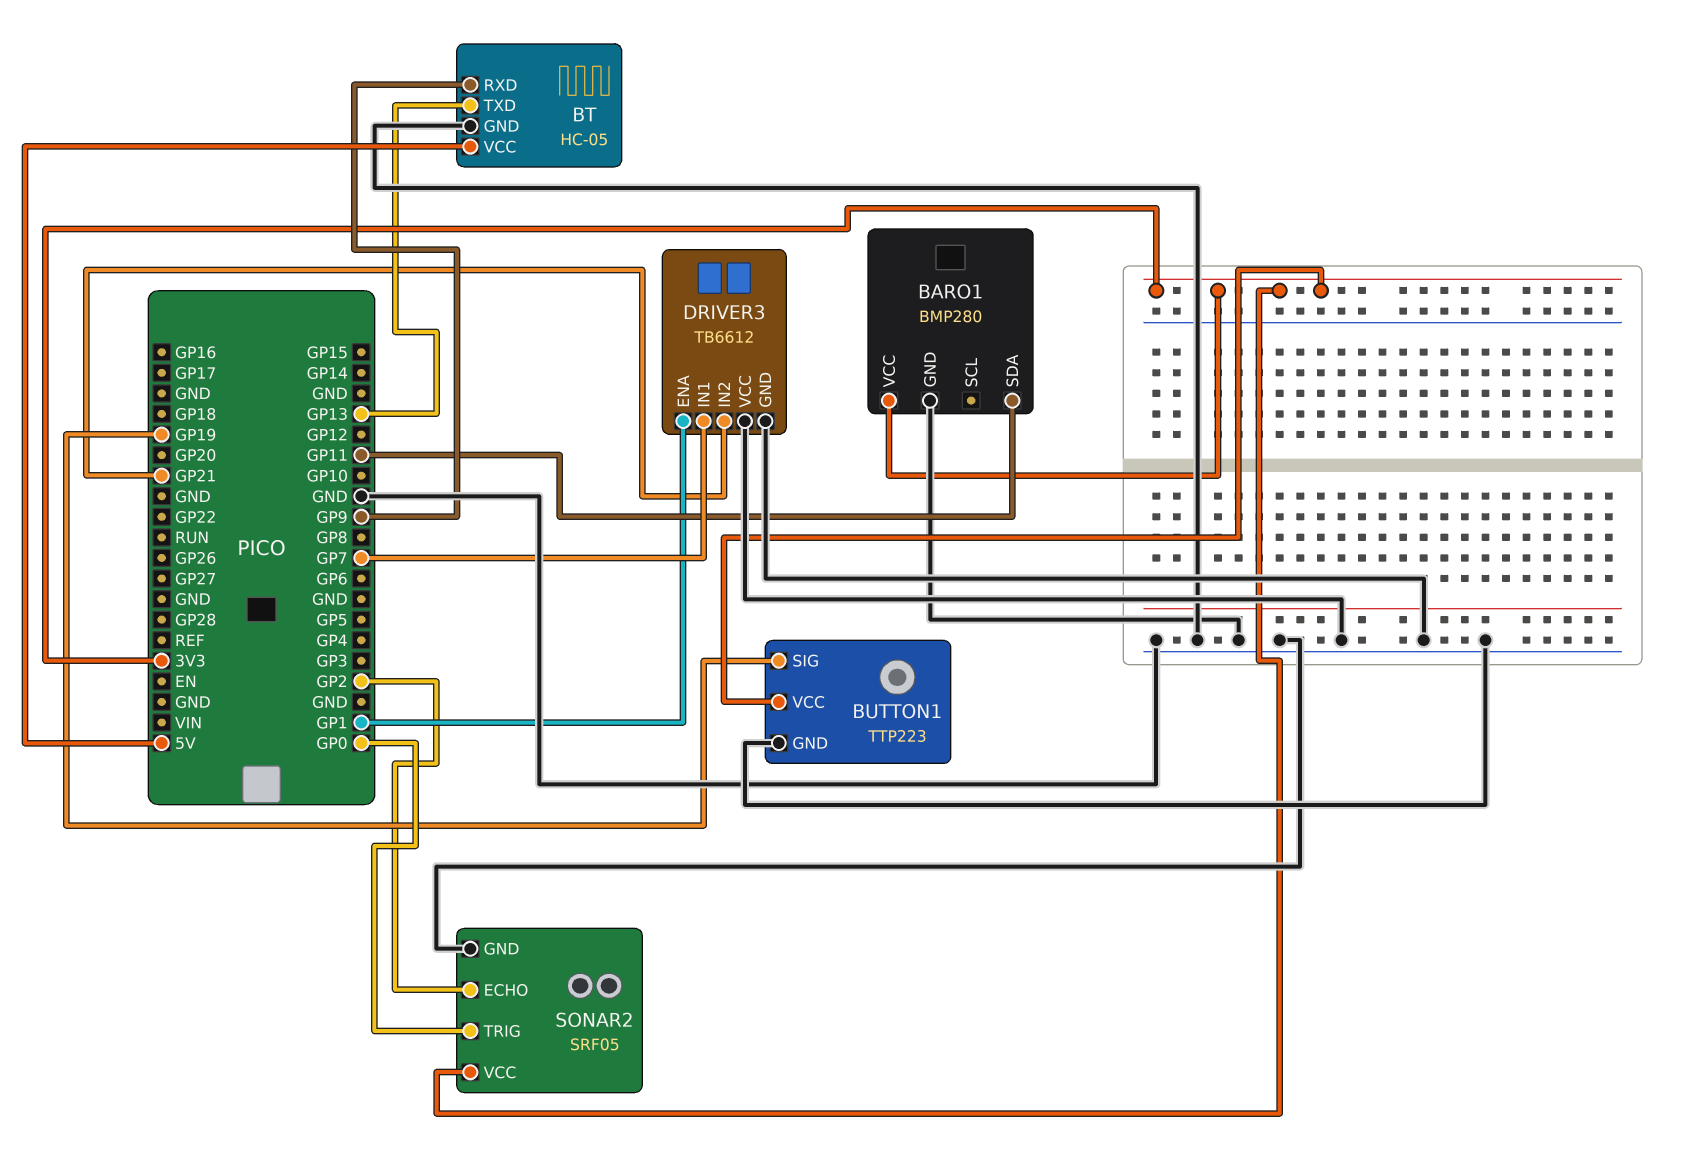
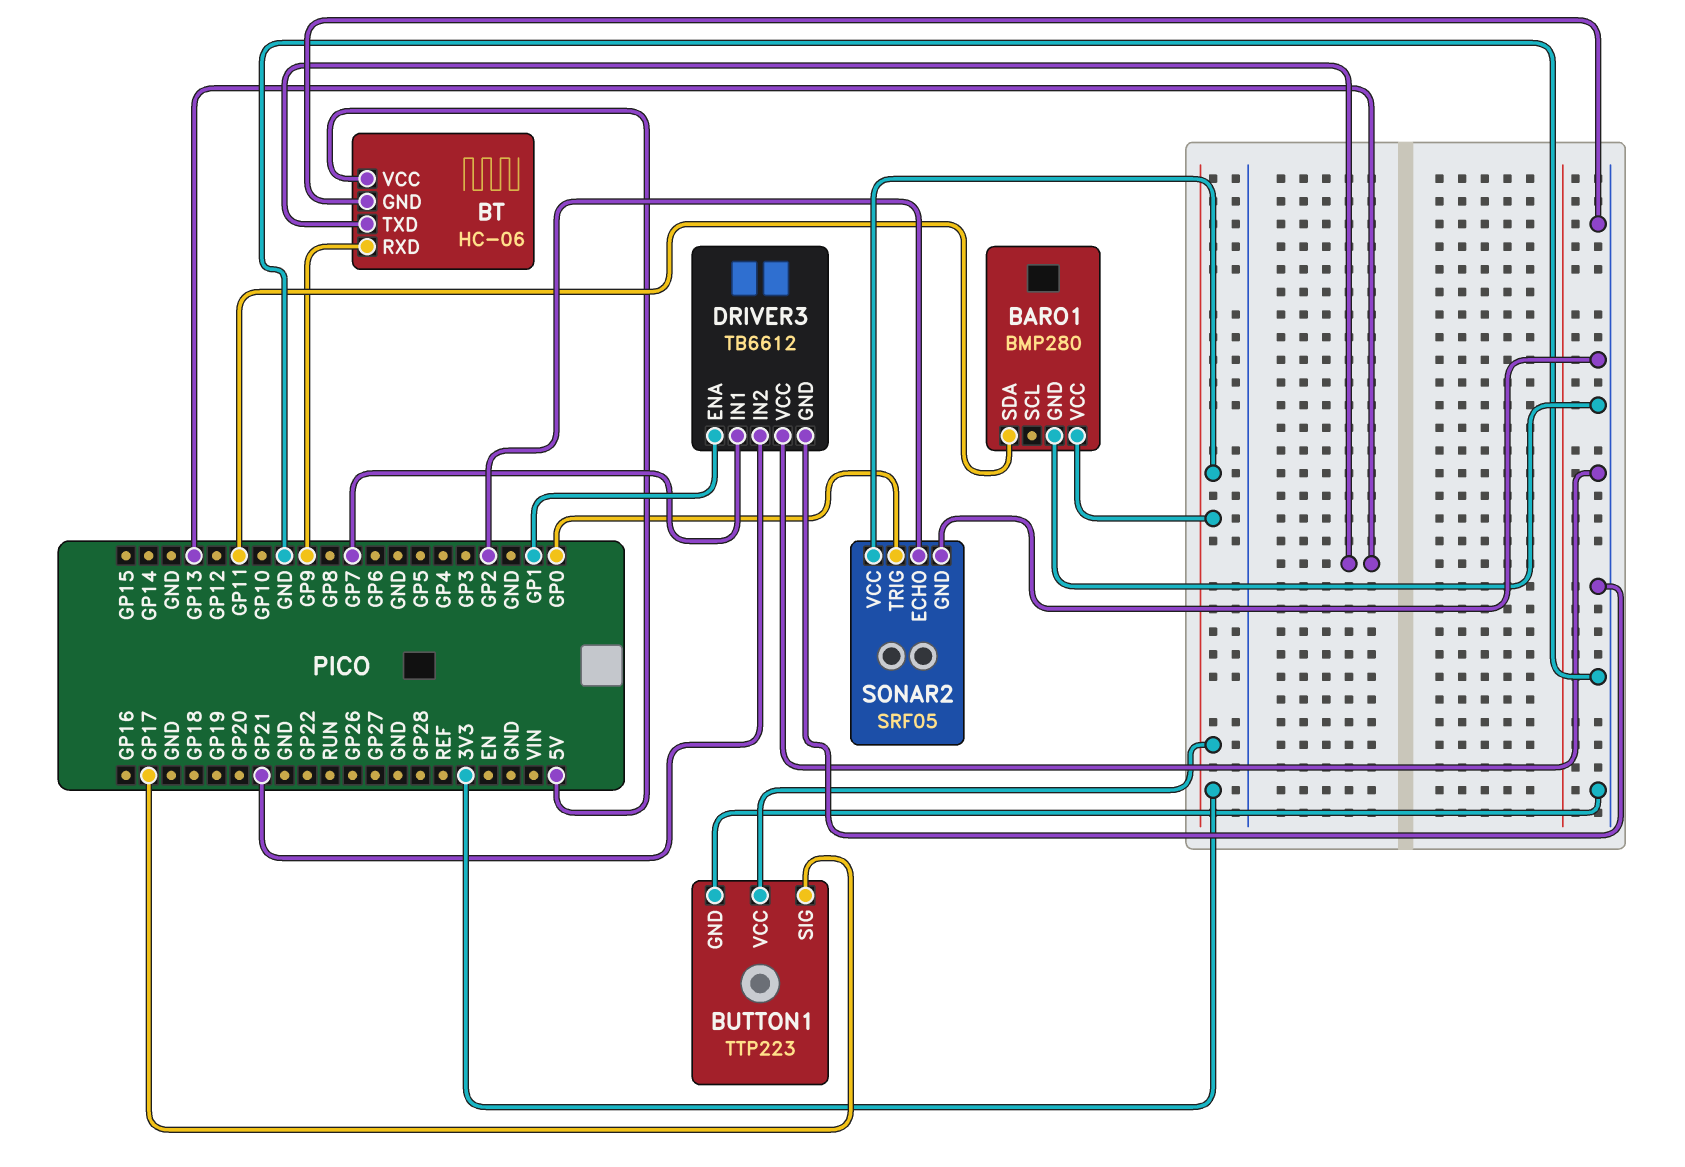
BT: HC-05 -> HC-06
BUTTON1 pin SIG: GP19 -> GP17

